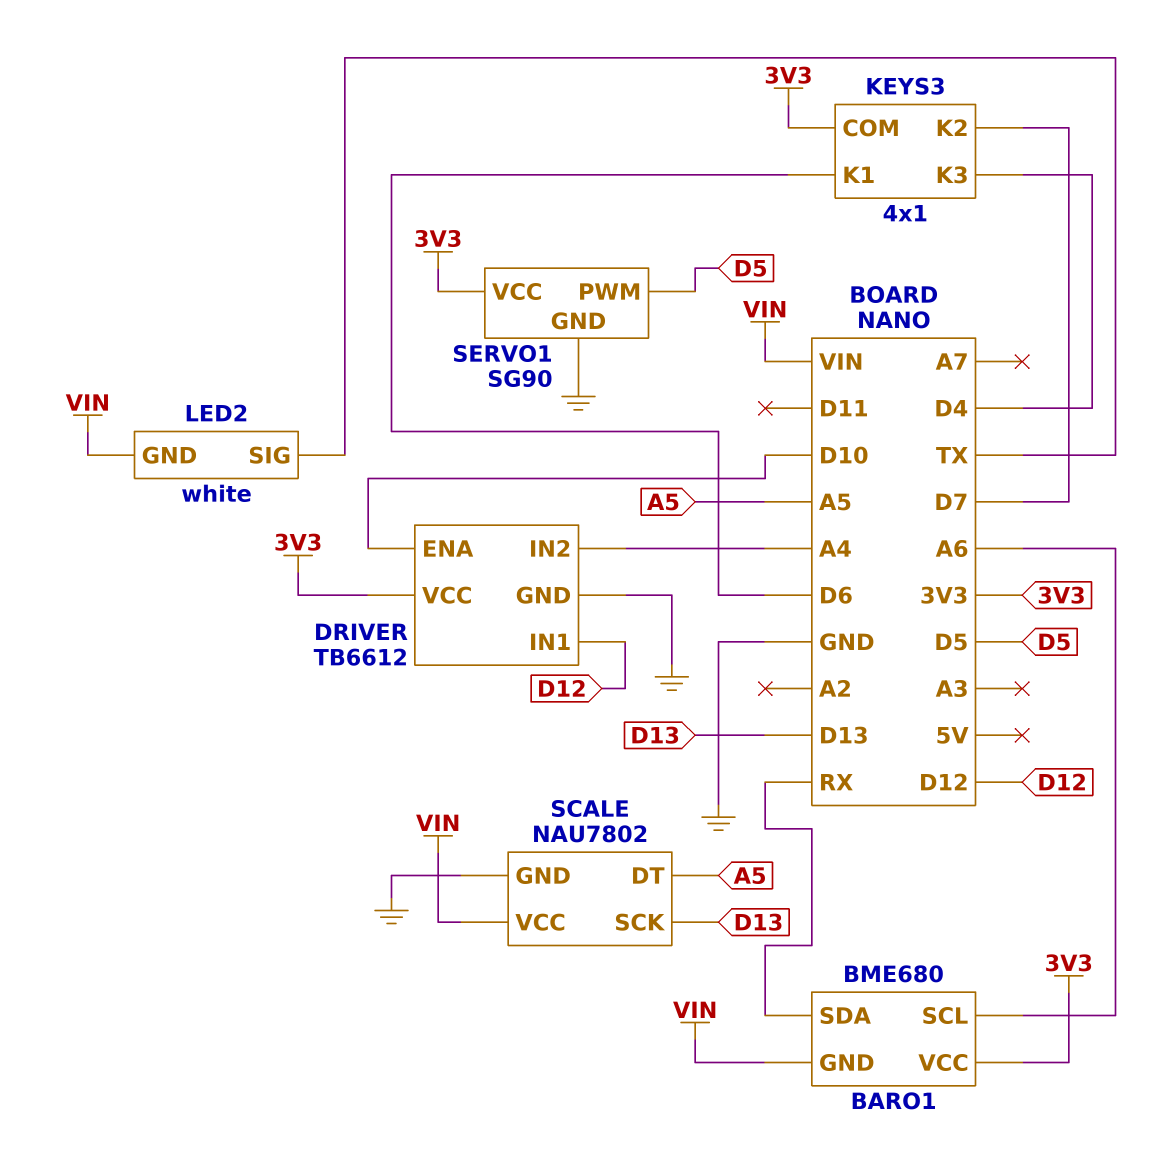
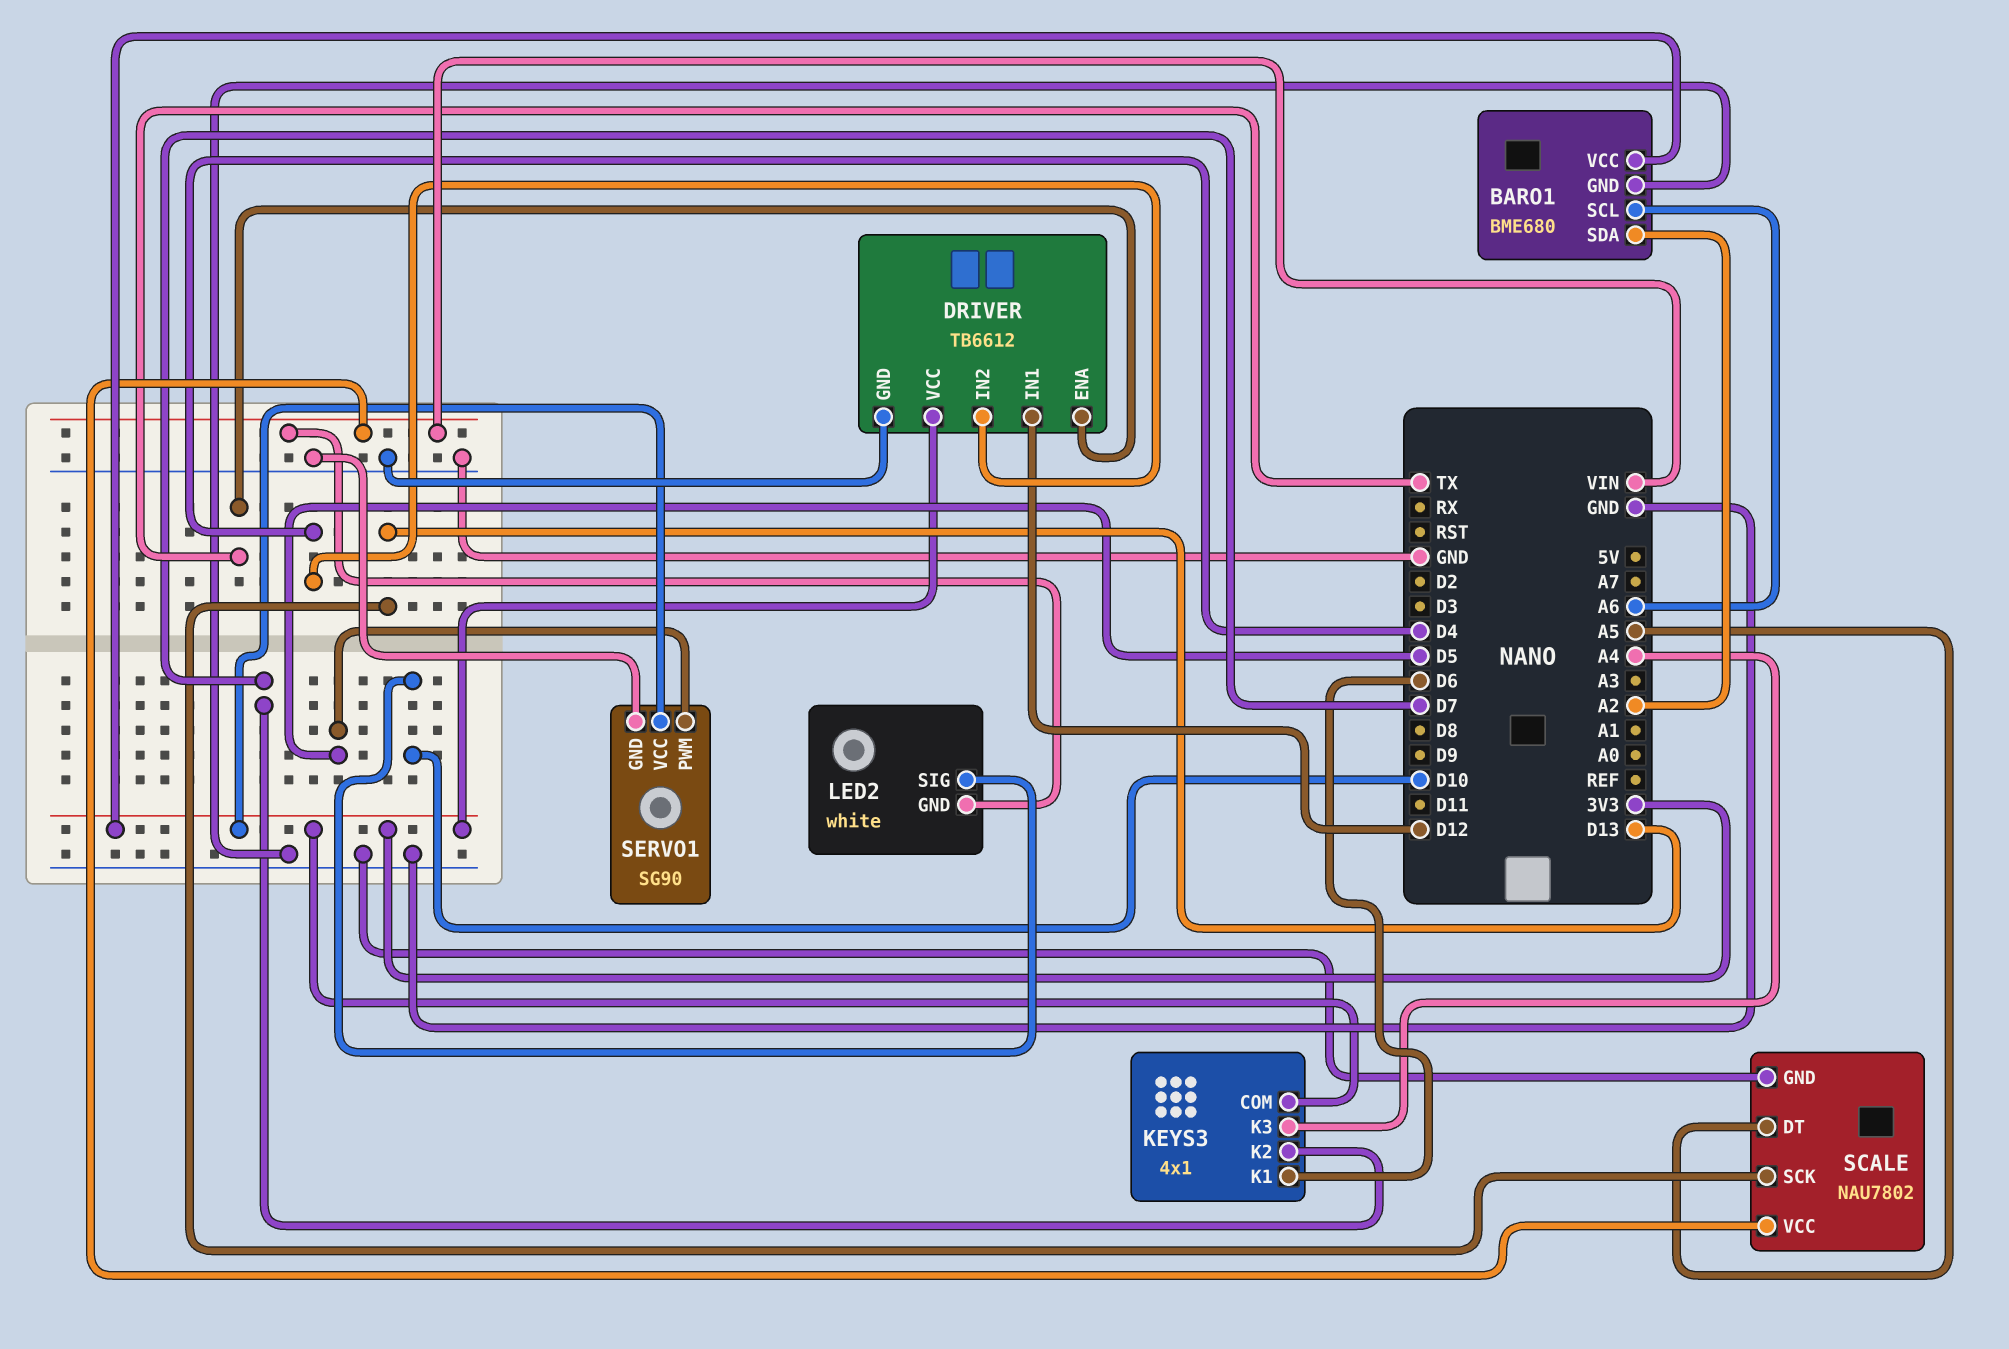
BARO1 pin GND: VIN -> GND
BARO1 pin SDA: RX -> A2
DRIVER pin ENA: D10 -> TX
DRIVER pin IN2: A4 -> D4
KEYS3 pin K3: D4 -> A4
LED2 pin SIG: TX -> D10

